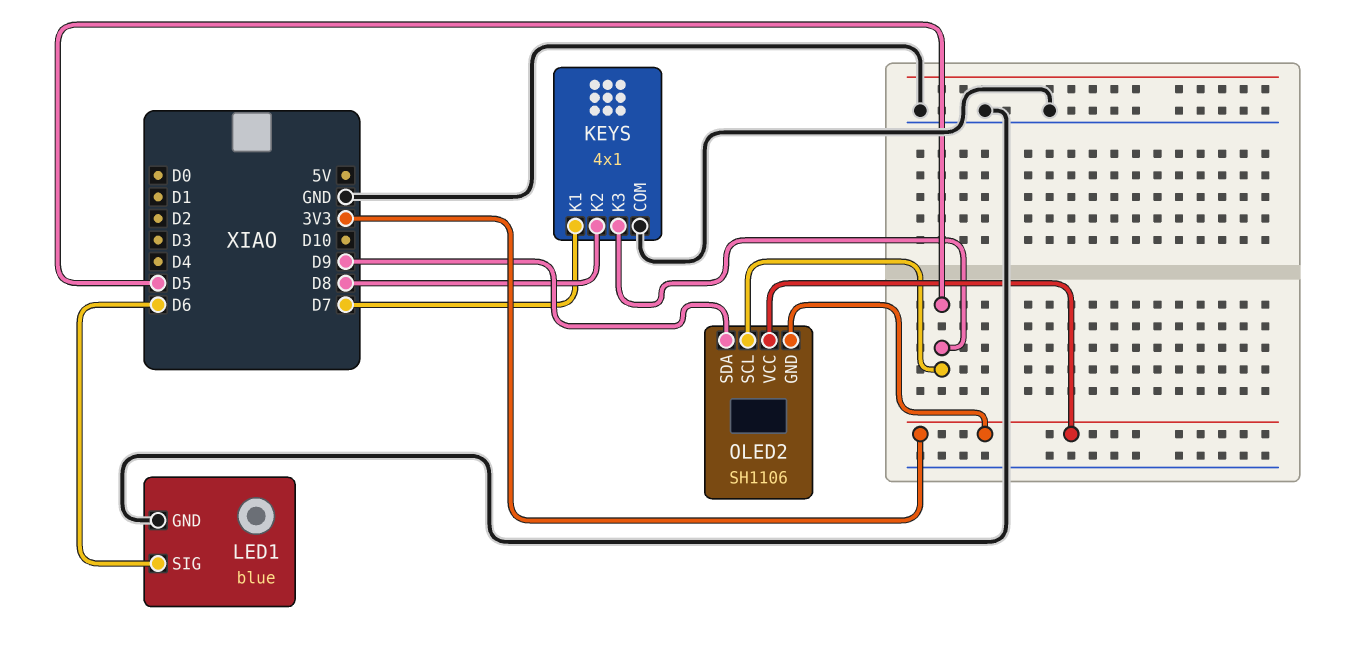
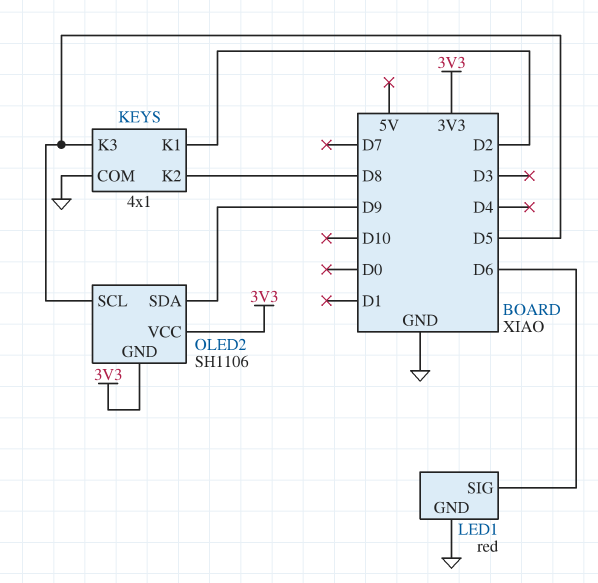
KEYS pin K1: D7 -> D2
LED1: blue -> red

